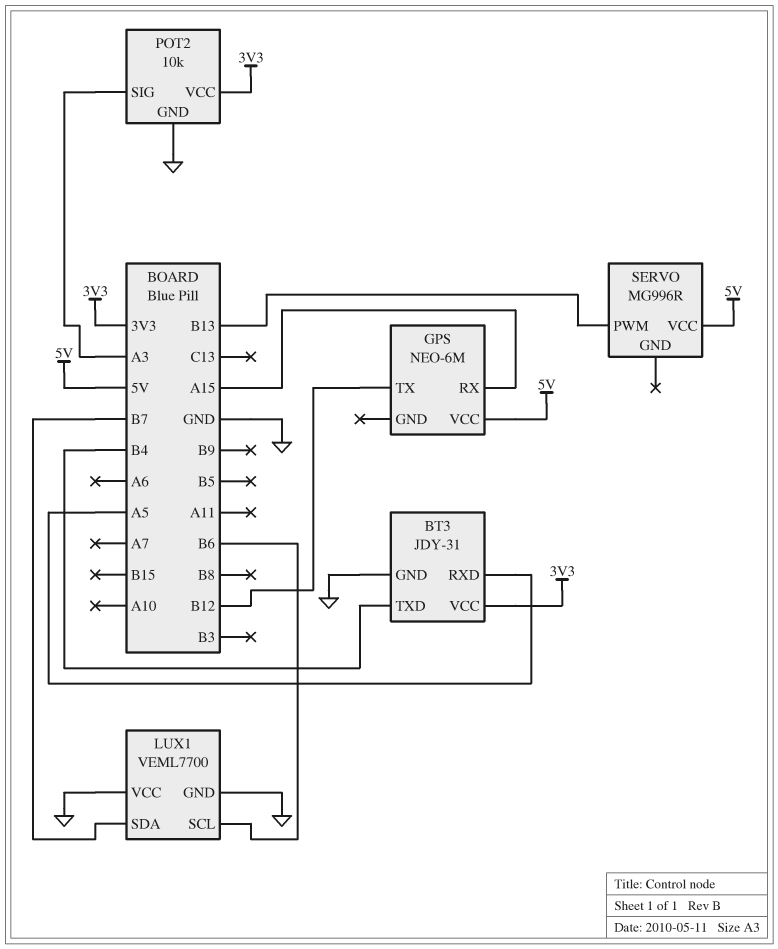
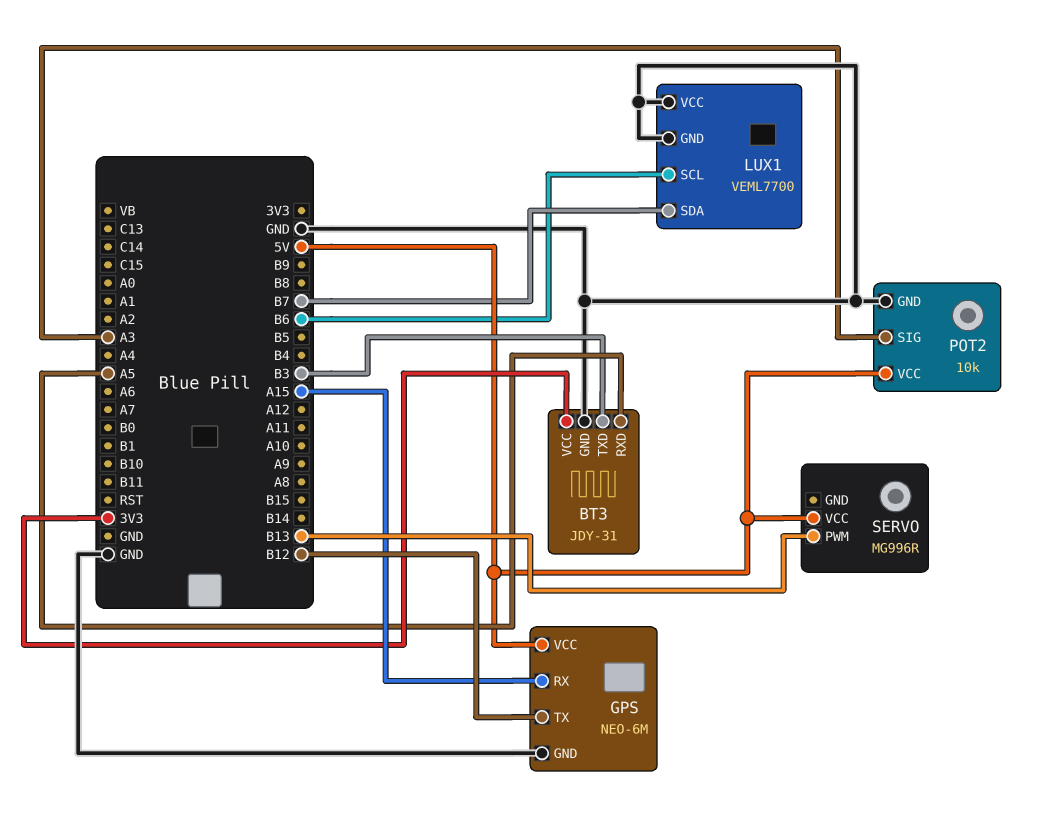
BT3 pin TXD: B4 -> B3
GPS pin GND: none -> GND
POT2 pin VCC: 3V3 -> 5V

